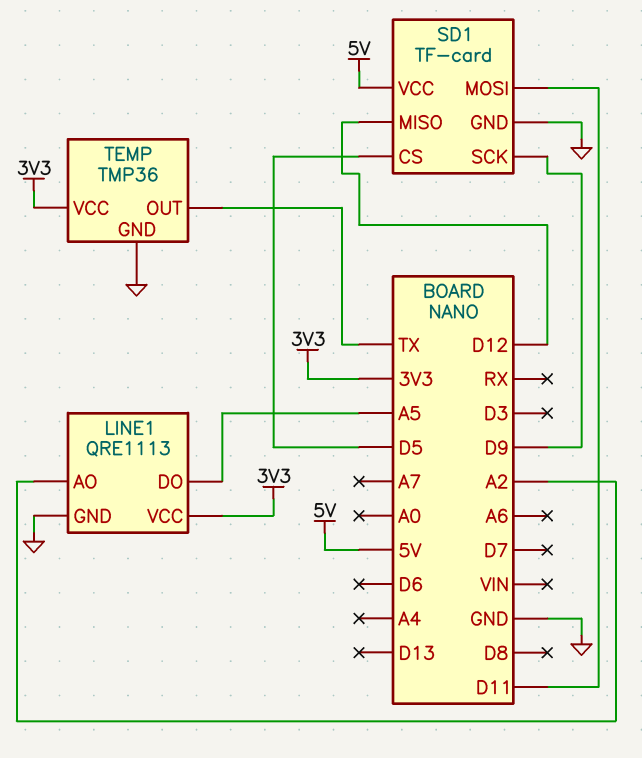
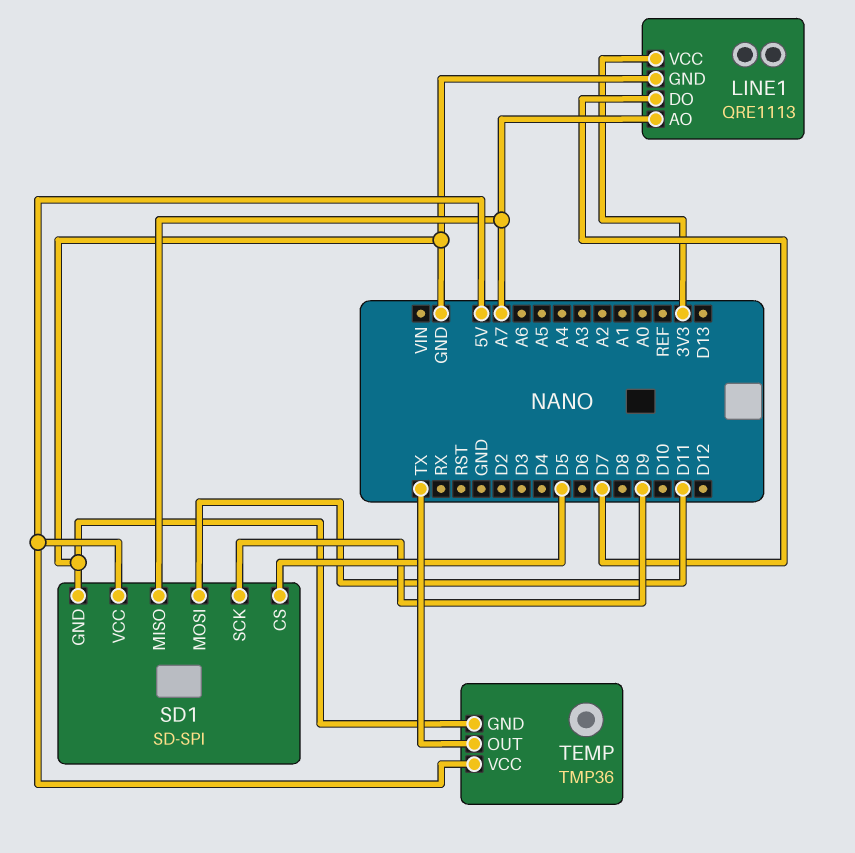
LINE1 pin AO: A2 -> A7
LINE1 pin DO: A5 -> D7
SD1: TF-card -> SD-SPI
SD1 pin MISO: D12 -> A7
TEMP pin VCC: 3V3 -> 5V

